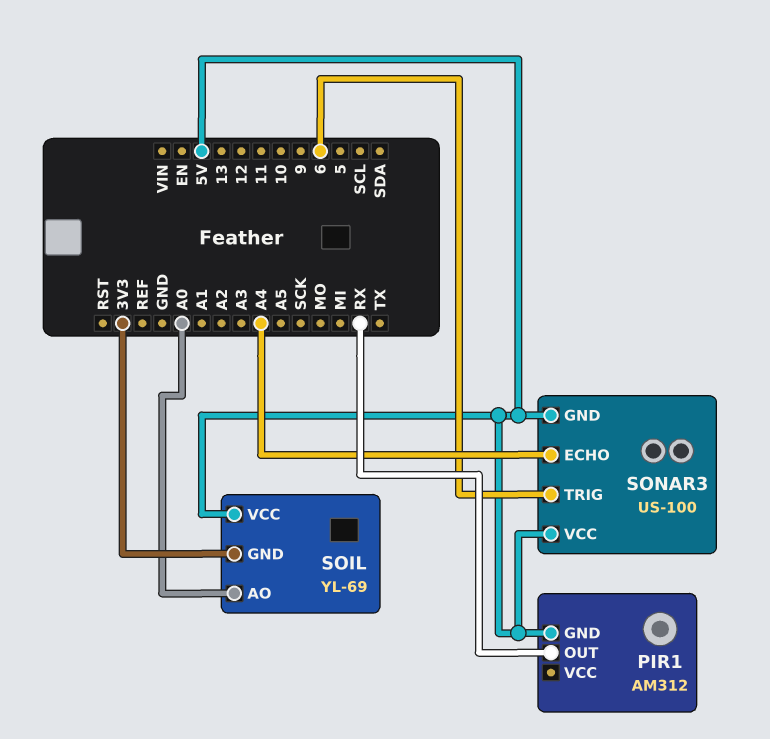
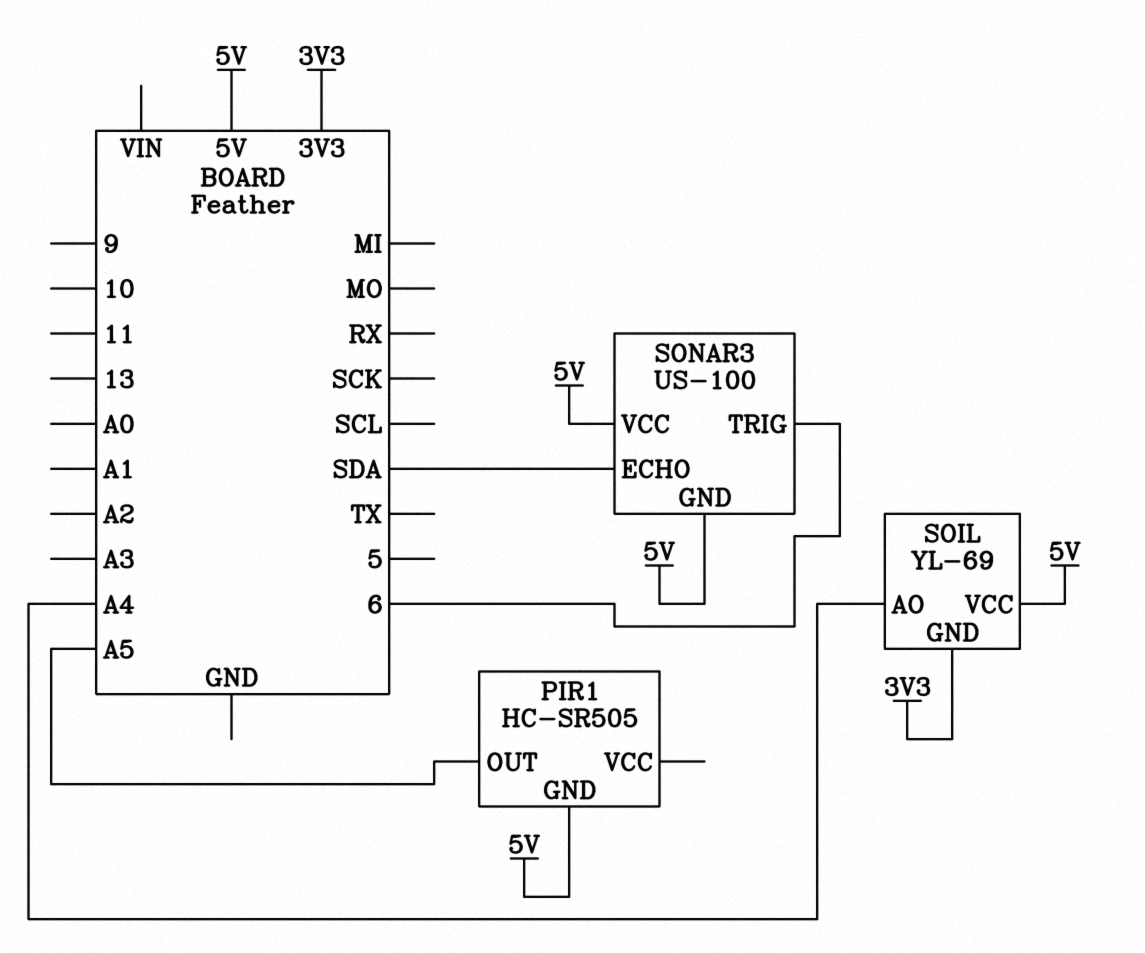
PIR1: AM312 -> HC-SR505
PIR1 pin OUT: RX -> A5
SOIL pin AO: A0 -> A4
SONAR3 pin ECHO: A4 -> SDA

